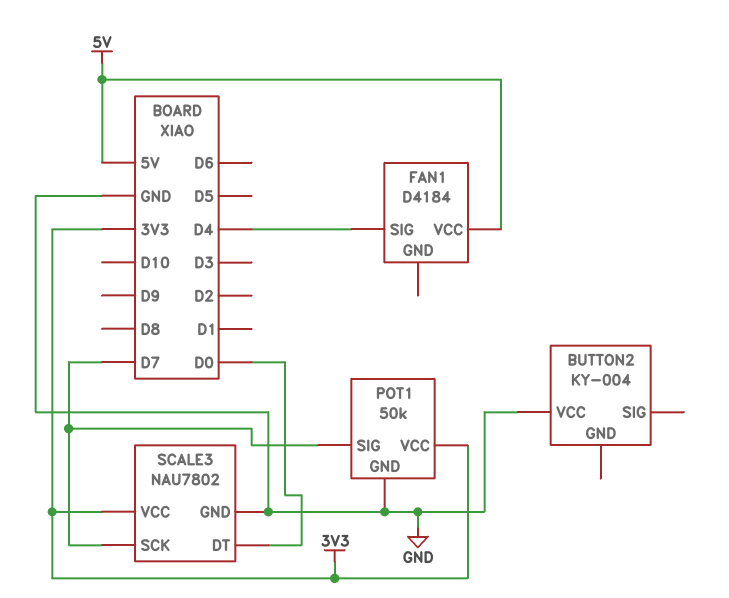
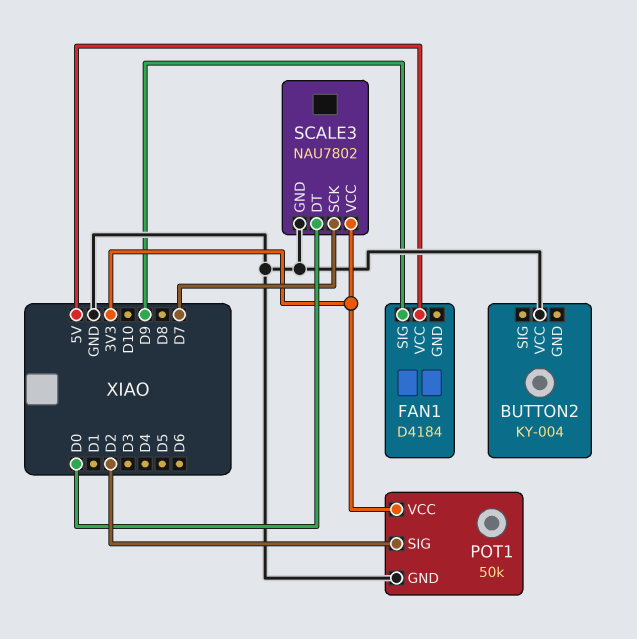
FAN1 pin SIG: D4 -> D9
POT1 pin SIG: D7 -> D2

